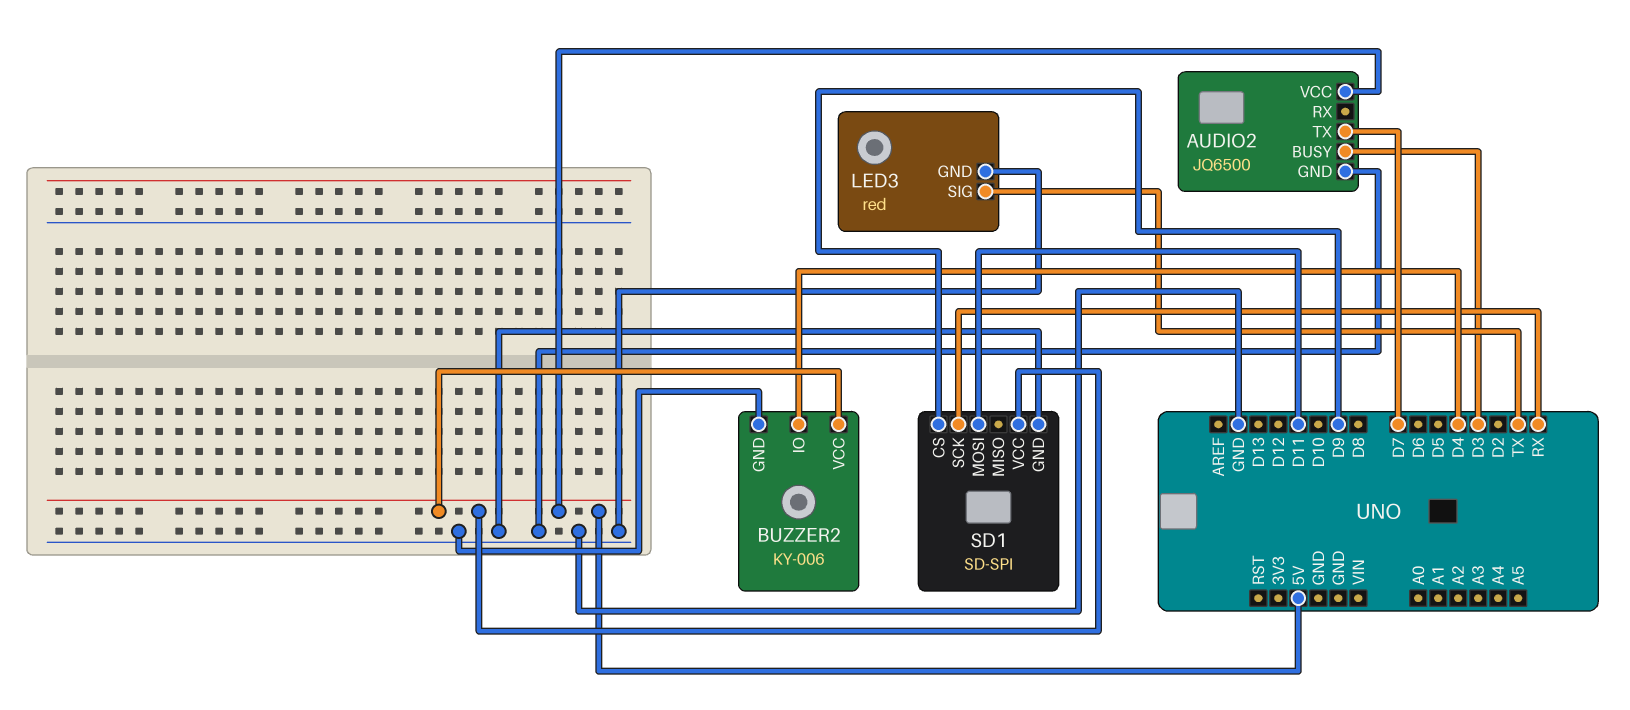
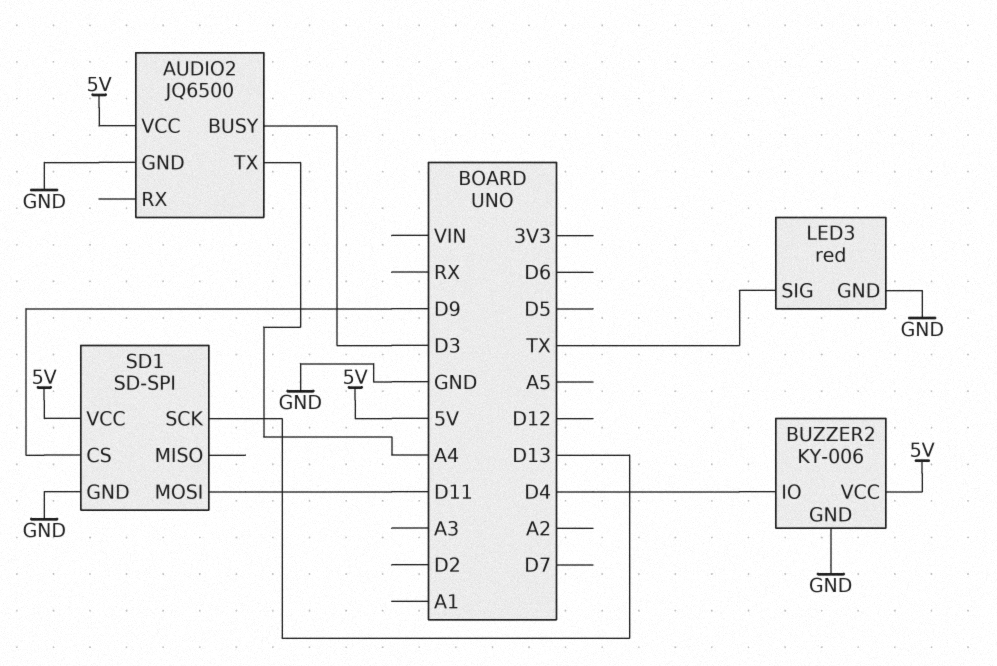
AUDIO2 pin TX: D7 -> A4
SD1 pin SCK: RX -> D13

